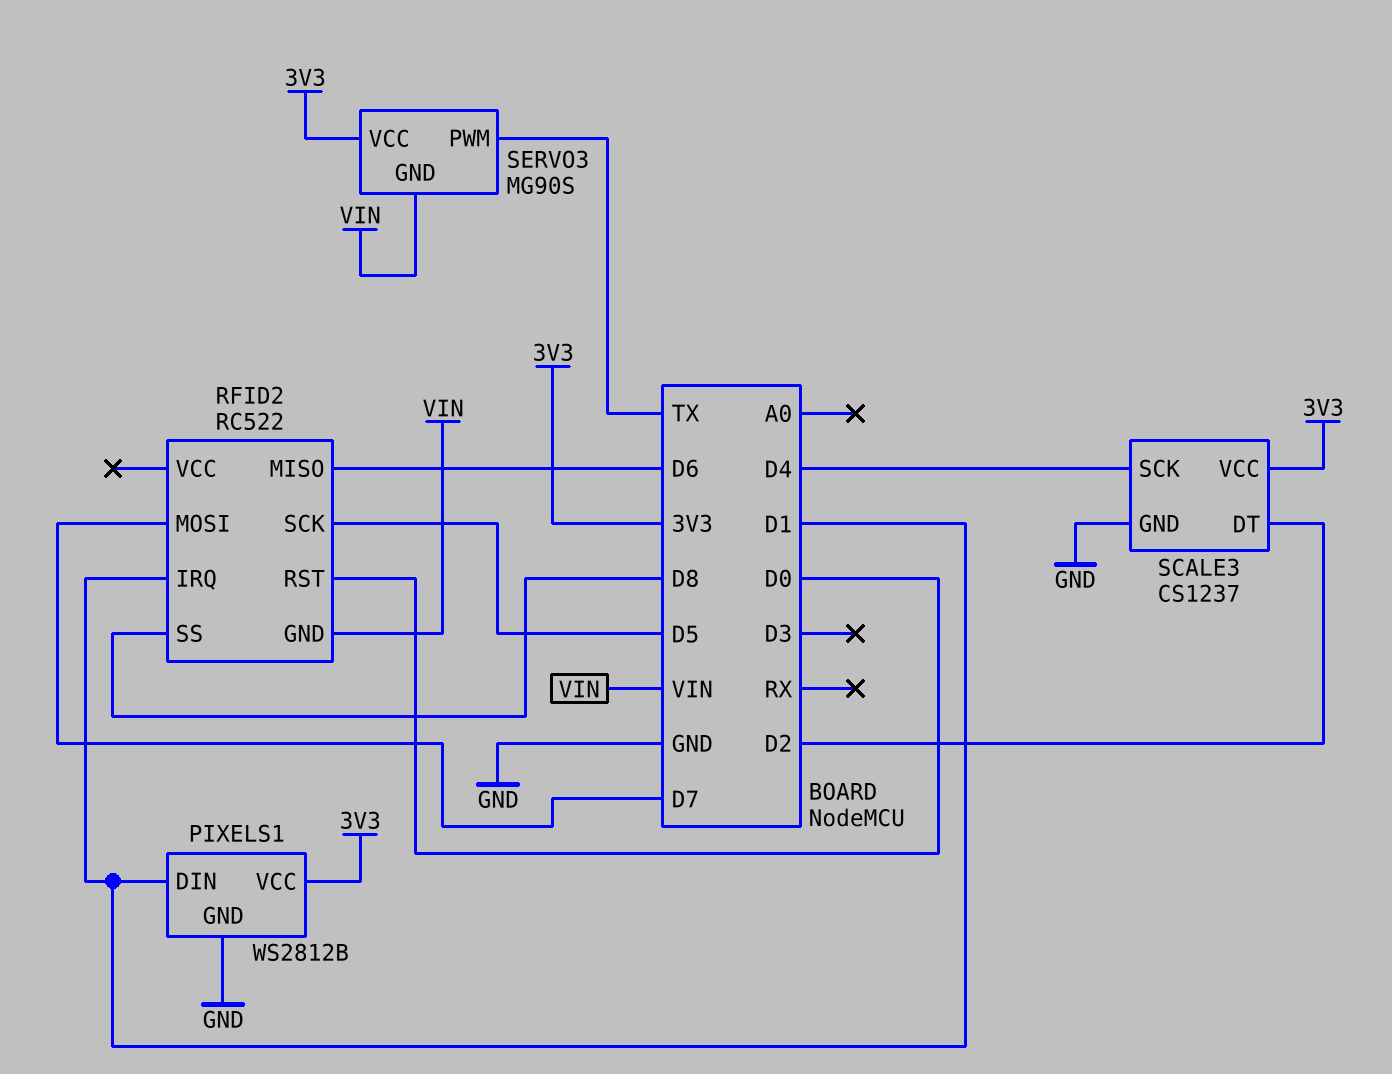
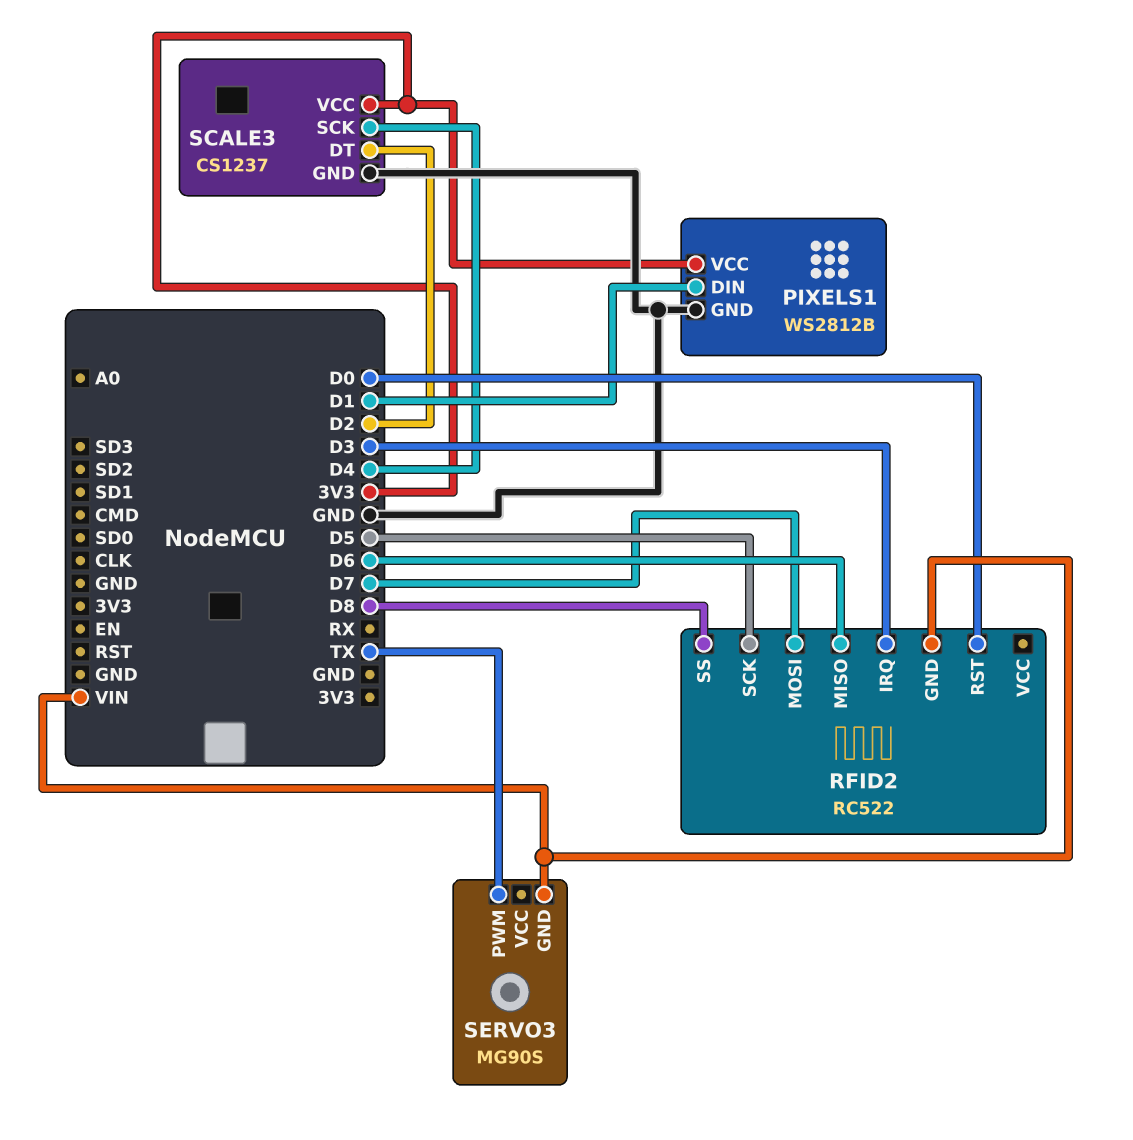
RFID2 pin IRQ: D1 -> D3
SERVO3 pin VCC: 3V3 -> none

